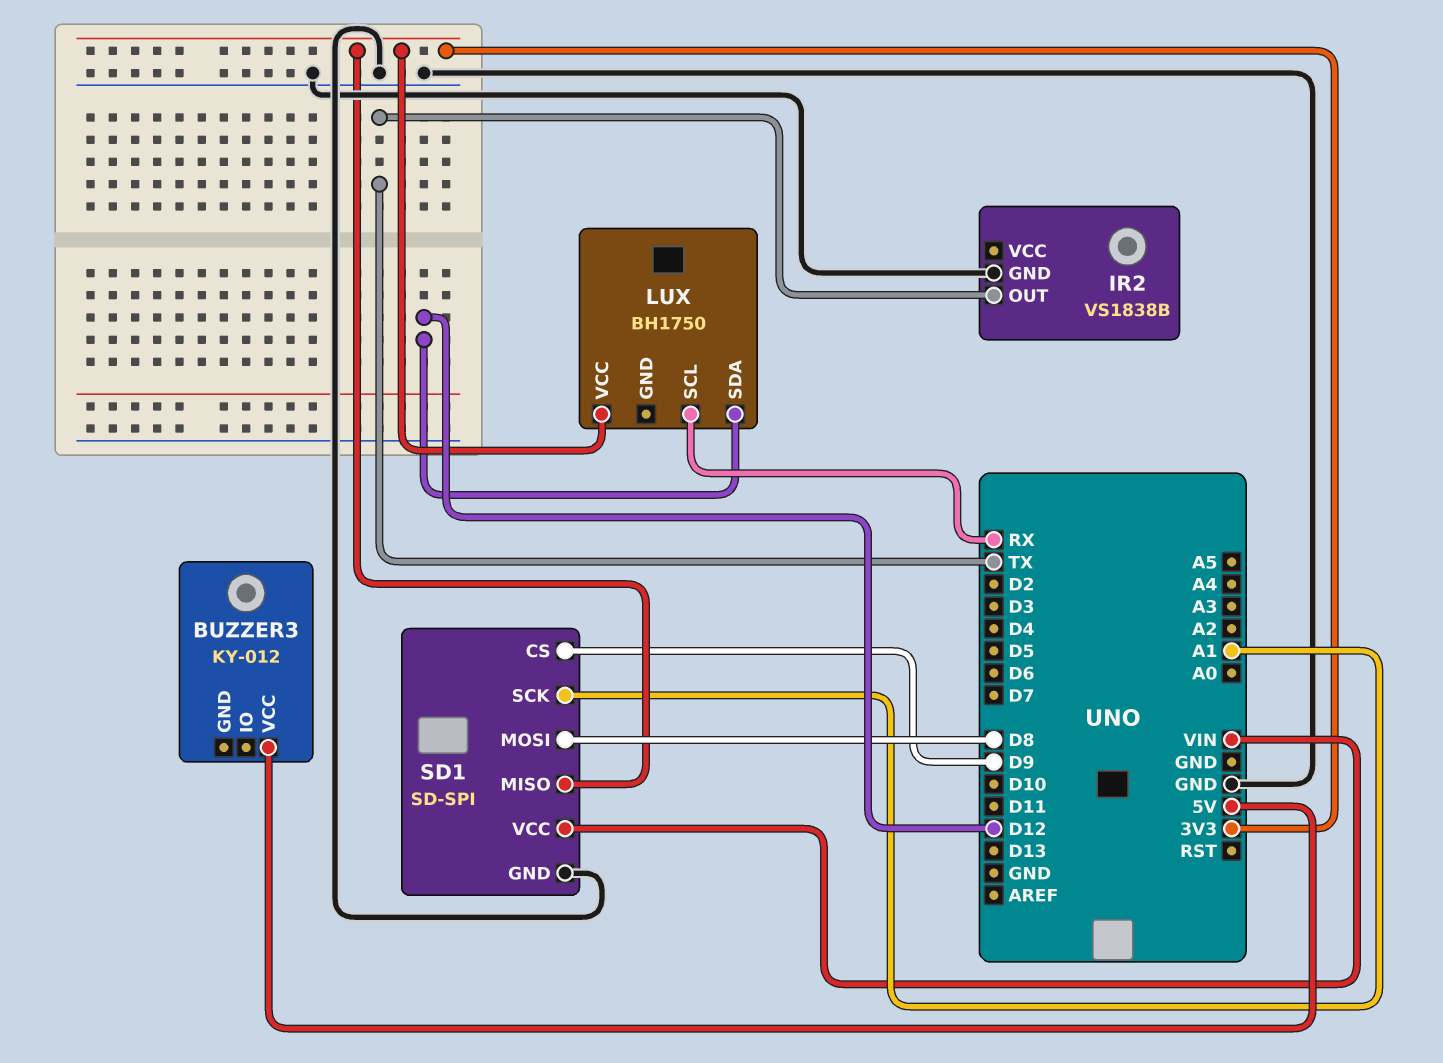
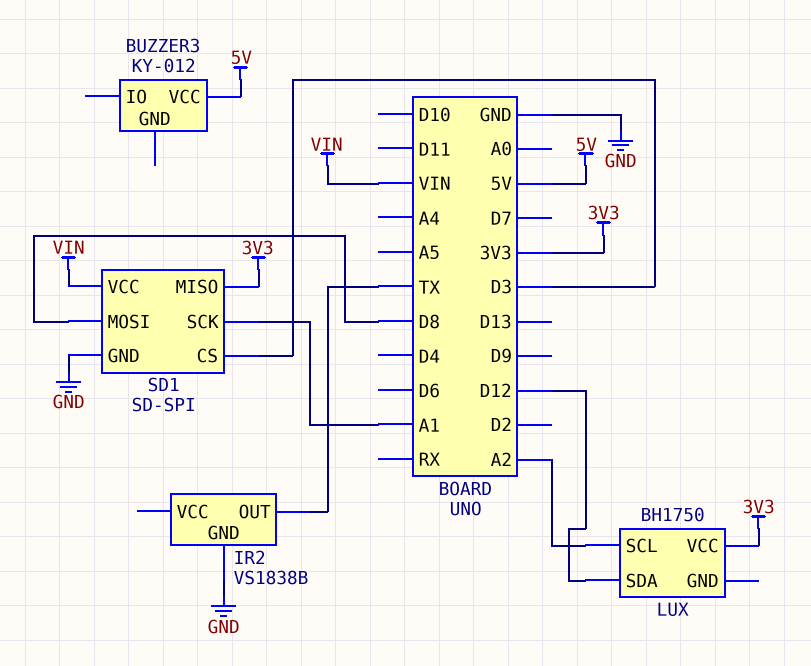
LUX pin SCL: RX -> A2
SD1 pin CS: D9 -> D3

